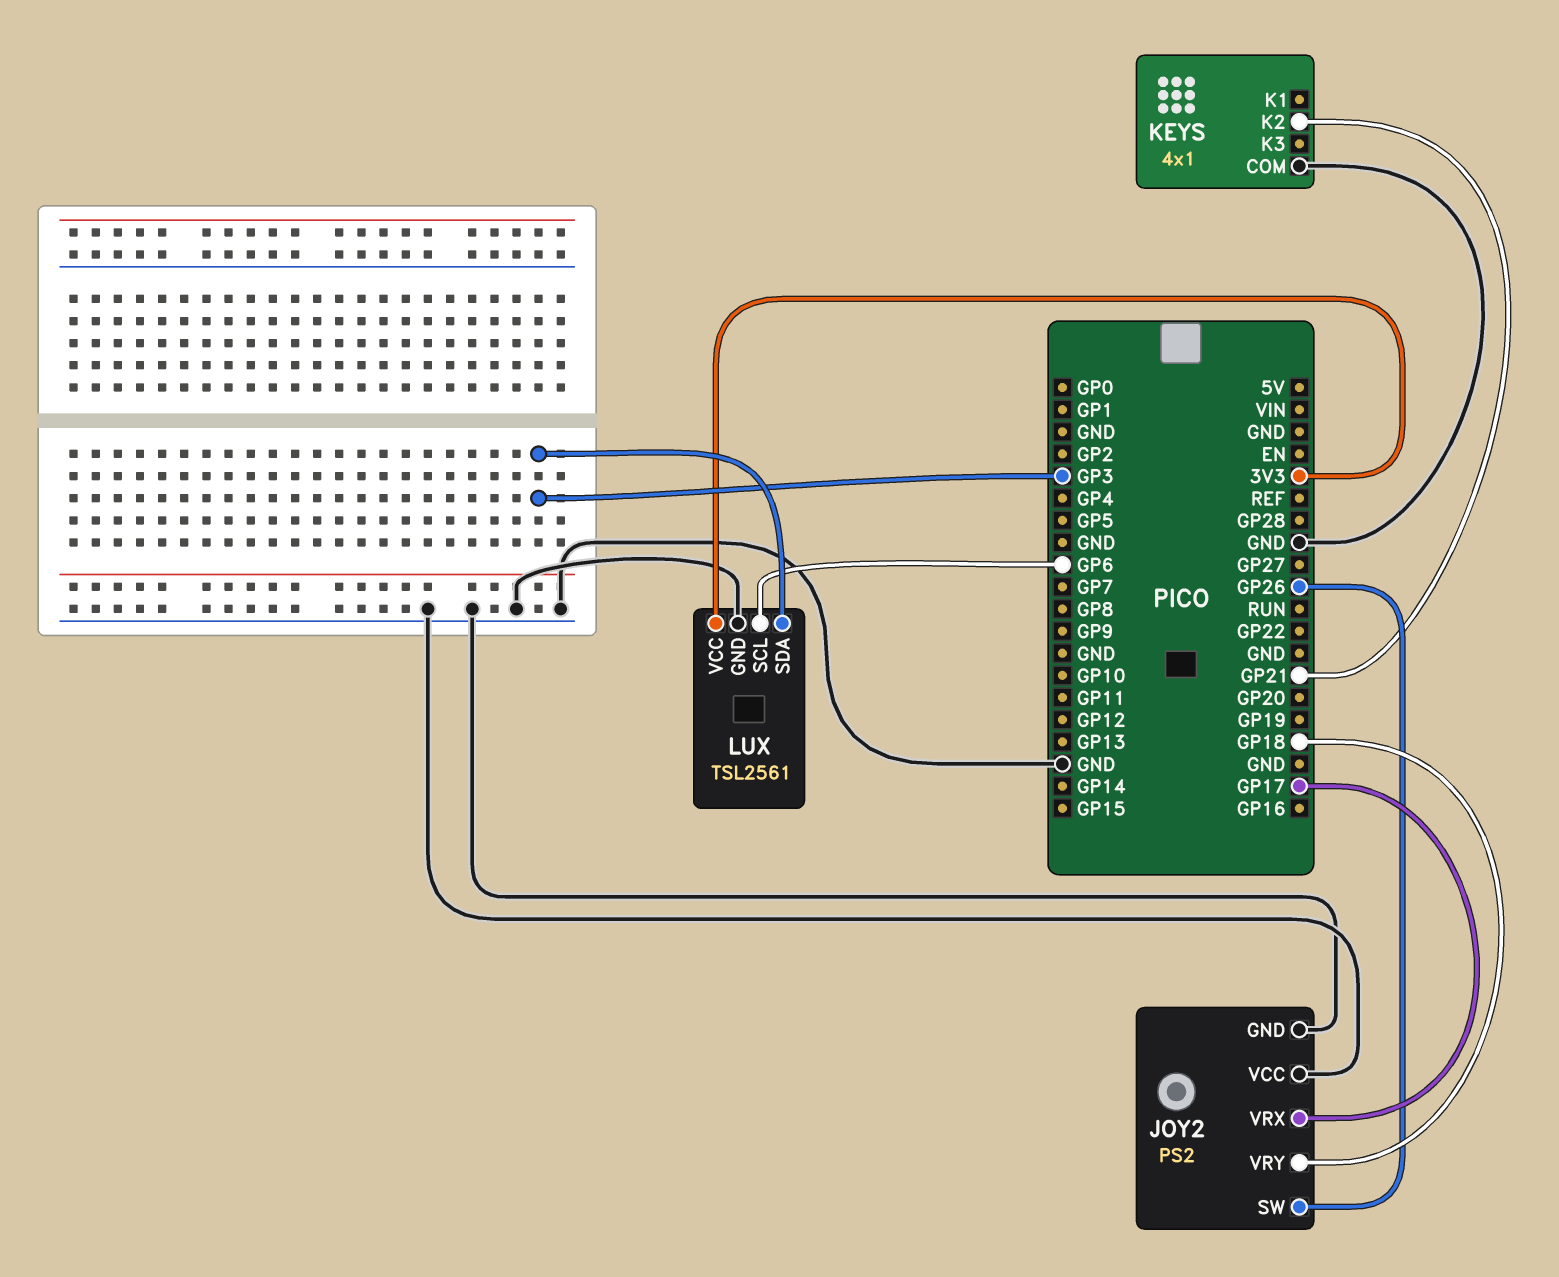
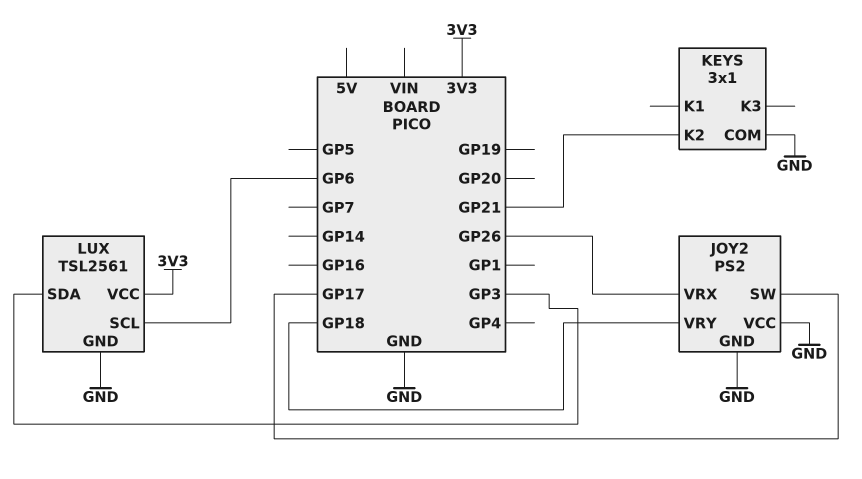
JOY2 pin SW: GP26 -> GP17
JOY2 pin VRX: GP17 -> GP26
KEYS: 4x1 -> 3x1

